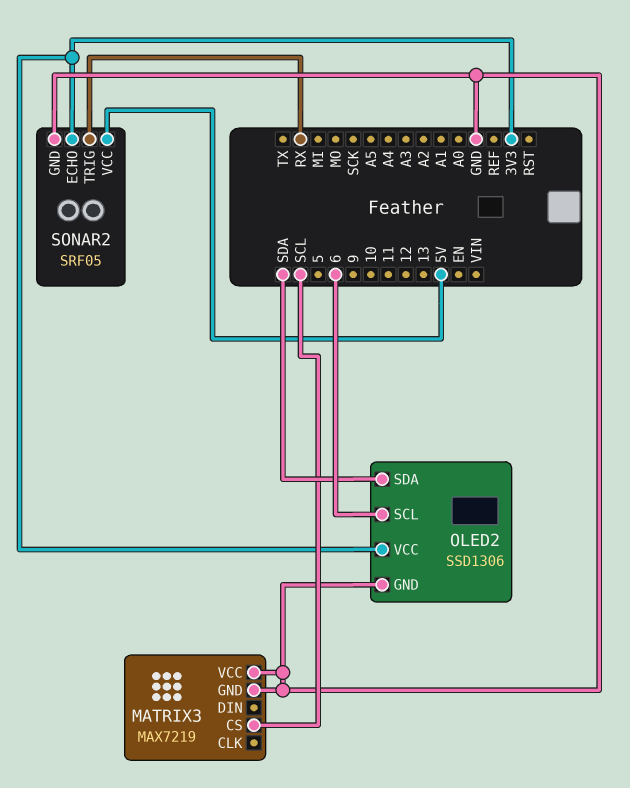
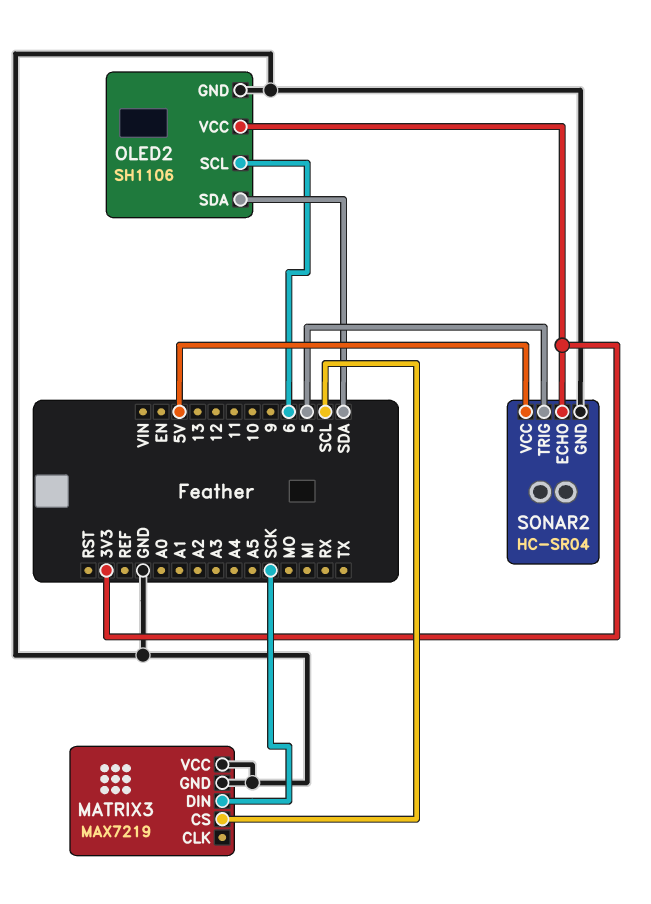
MATRIX3 pin DIN: none -> SCK
OLED2: SSD1306 -> SH1106
SONAR2: SRF05 -> HC-SR04
SONAR2 pin TRIG: RX -> 5

